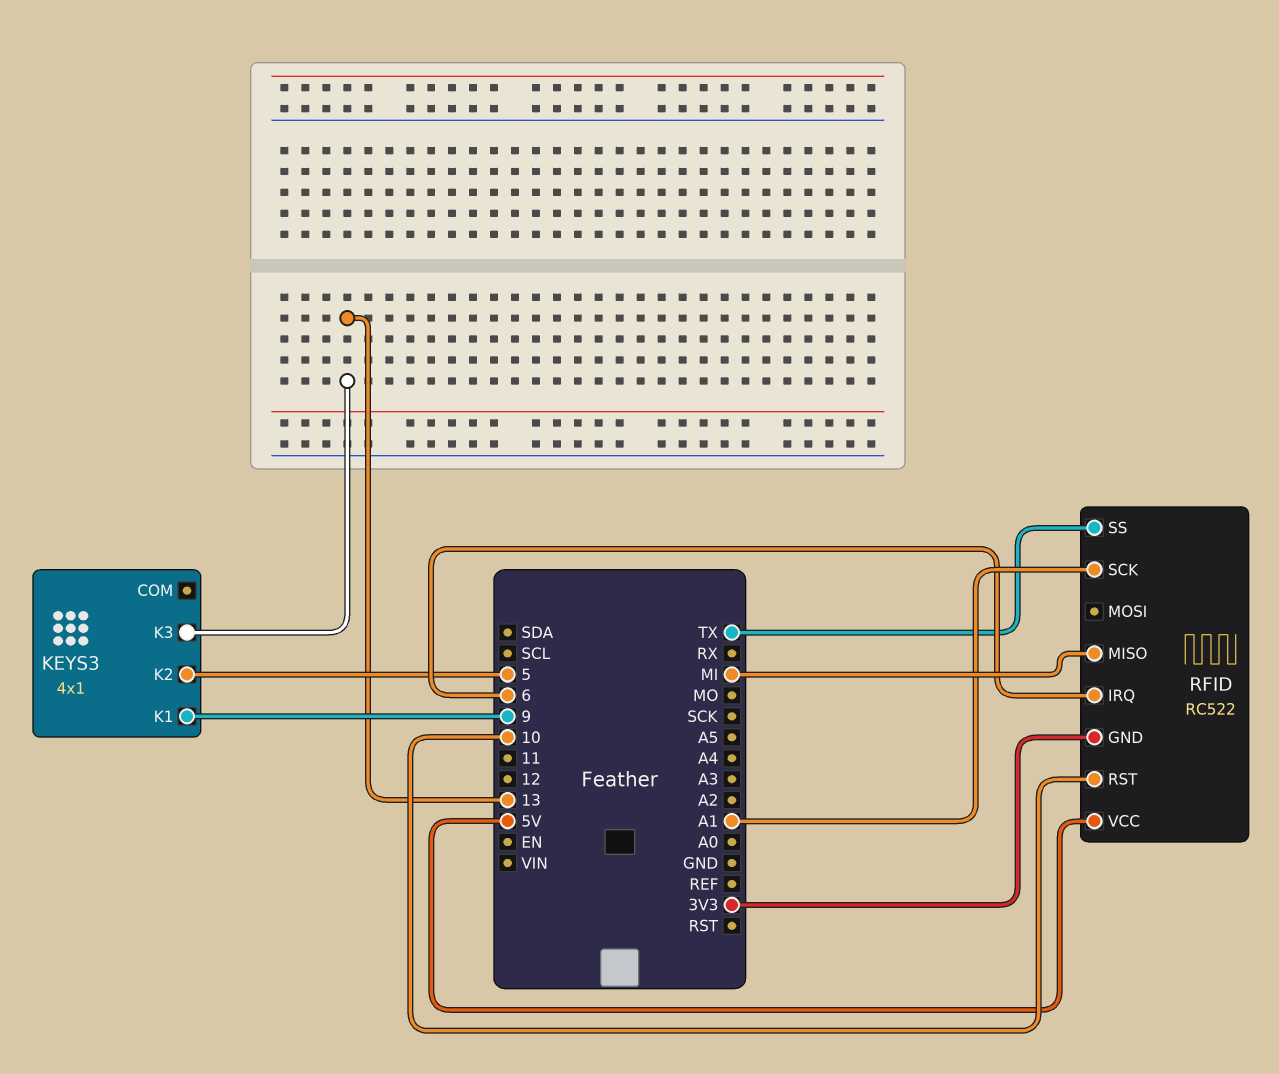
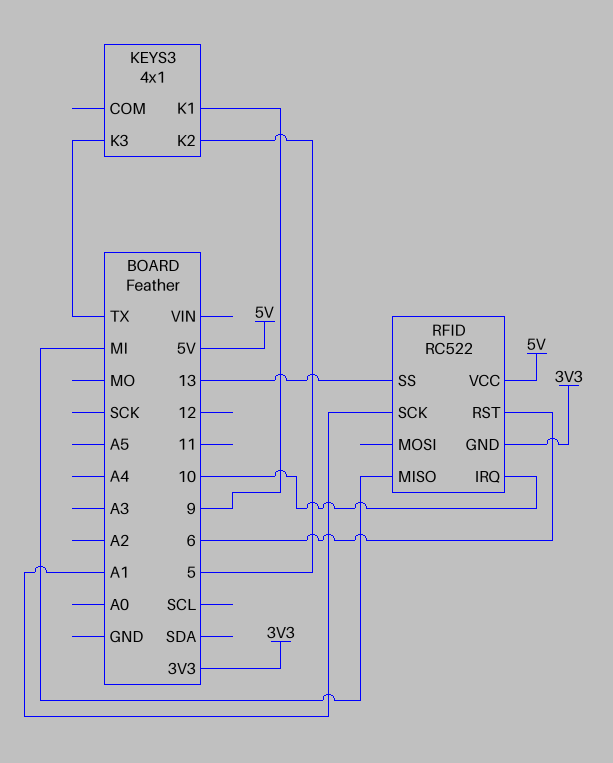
KEYS3 pin K3: 13 -> TX
RFID pin IRQ: 6 -> 10
RFID pin RST: 10 -> 6
RFID pin SS: TX -> 13

